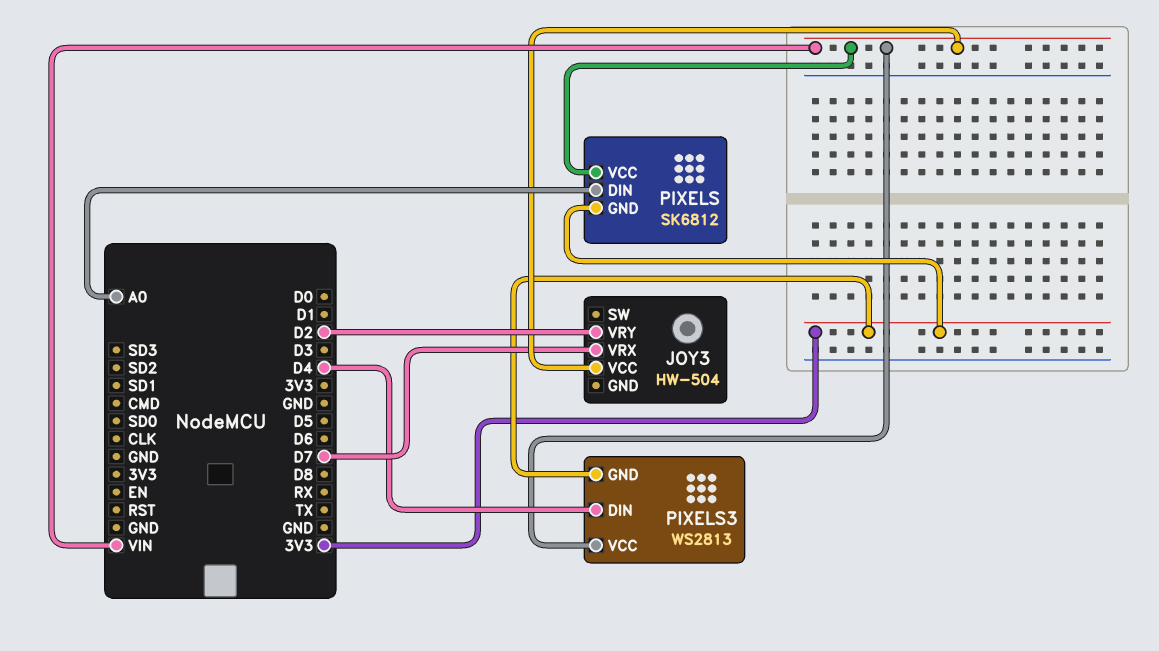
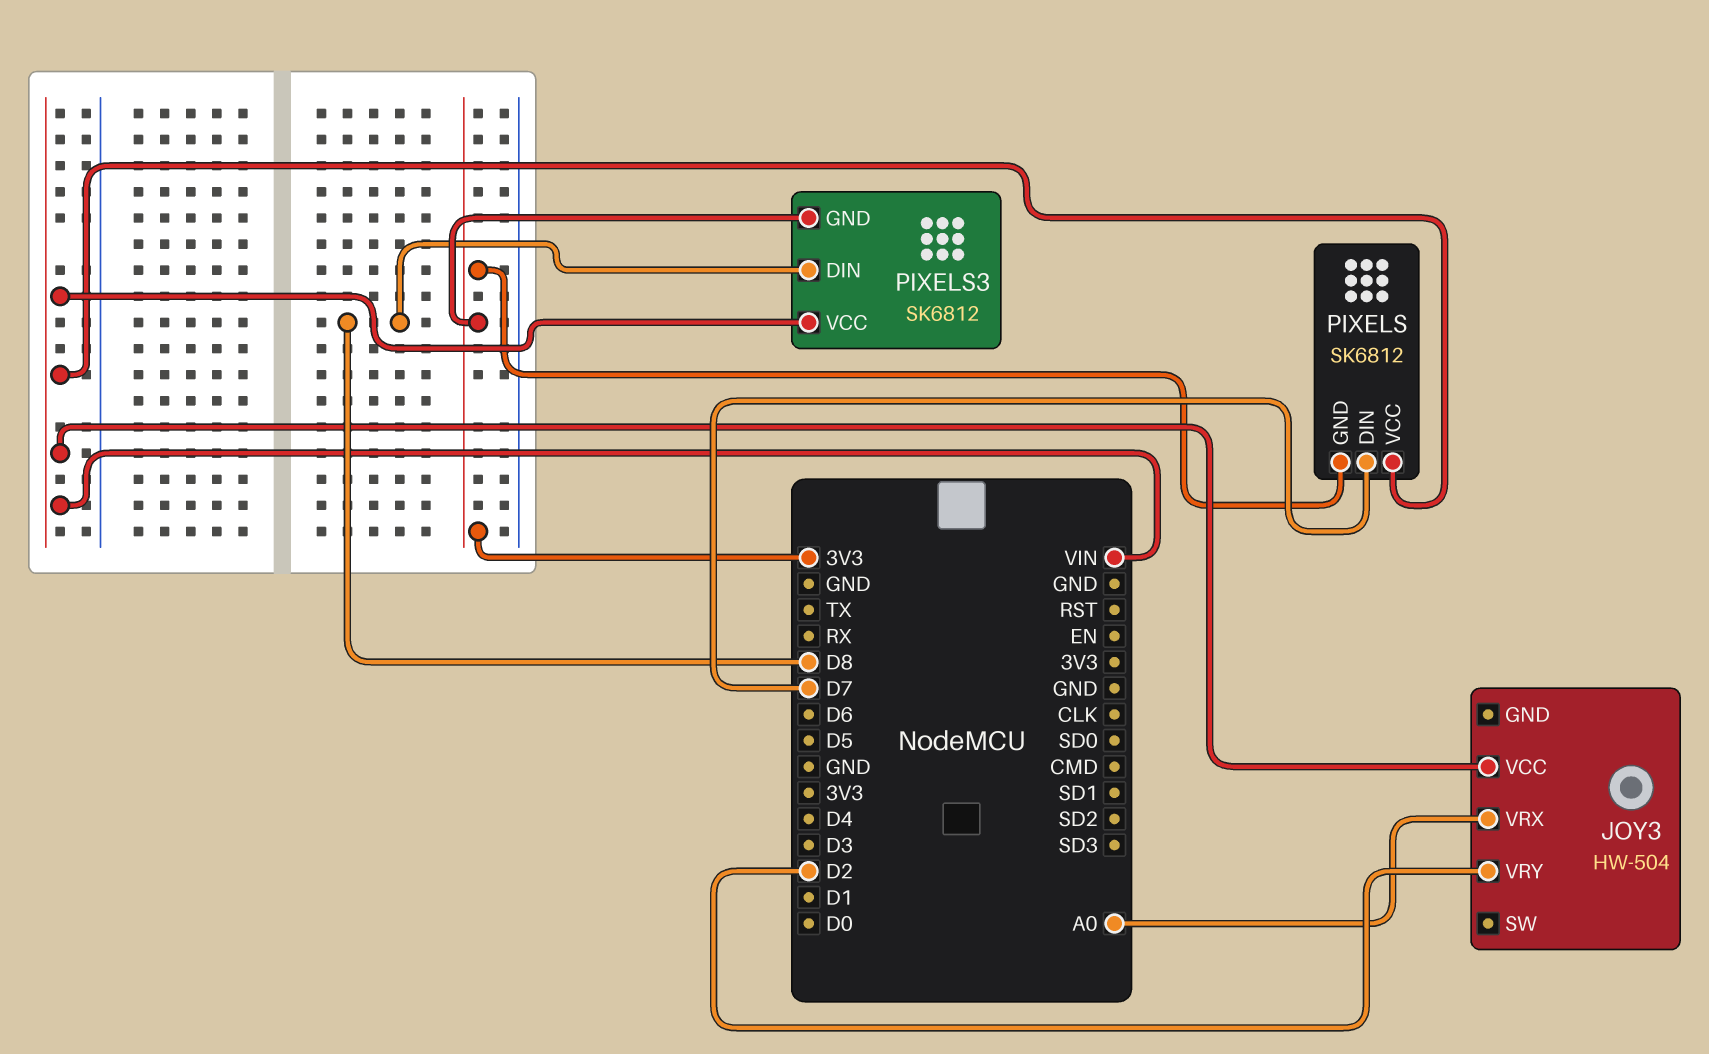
JOY3 pin VRX: D7 -> A0
PIXELS pin DIN: A0 -> D7
PIXELS3: WS2813 -> SK6812
PIXELS3 pin DIN: D4 -> D8

